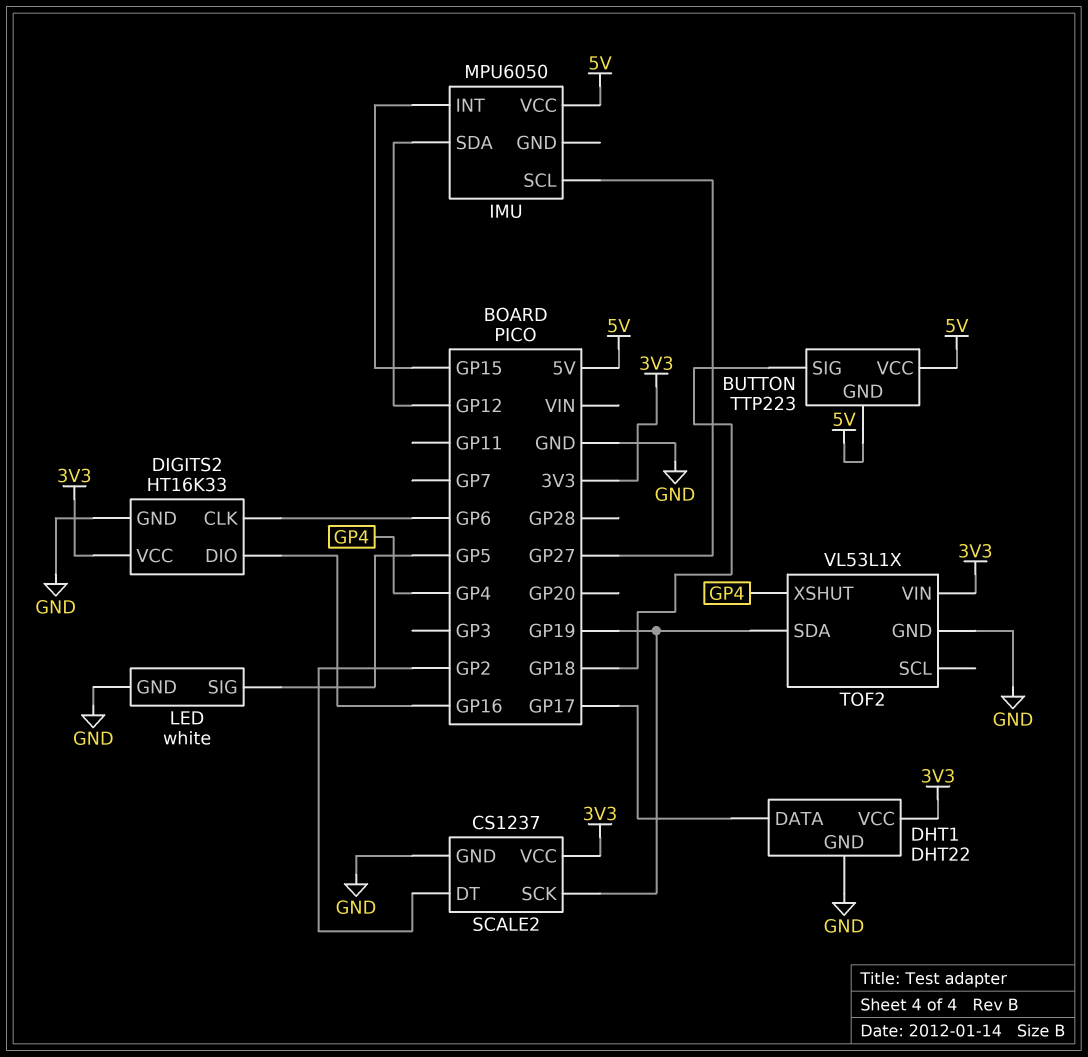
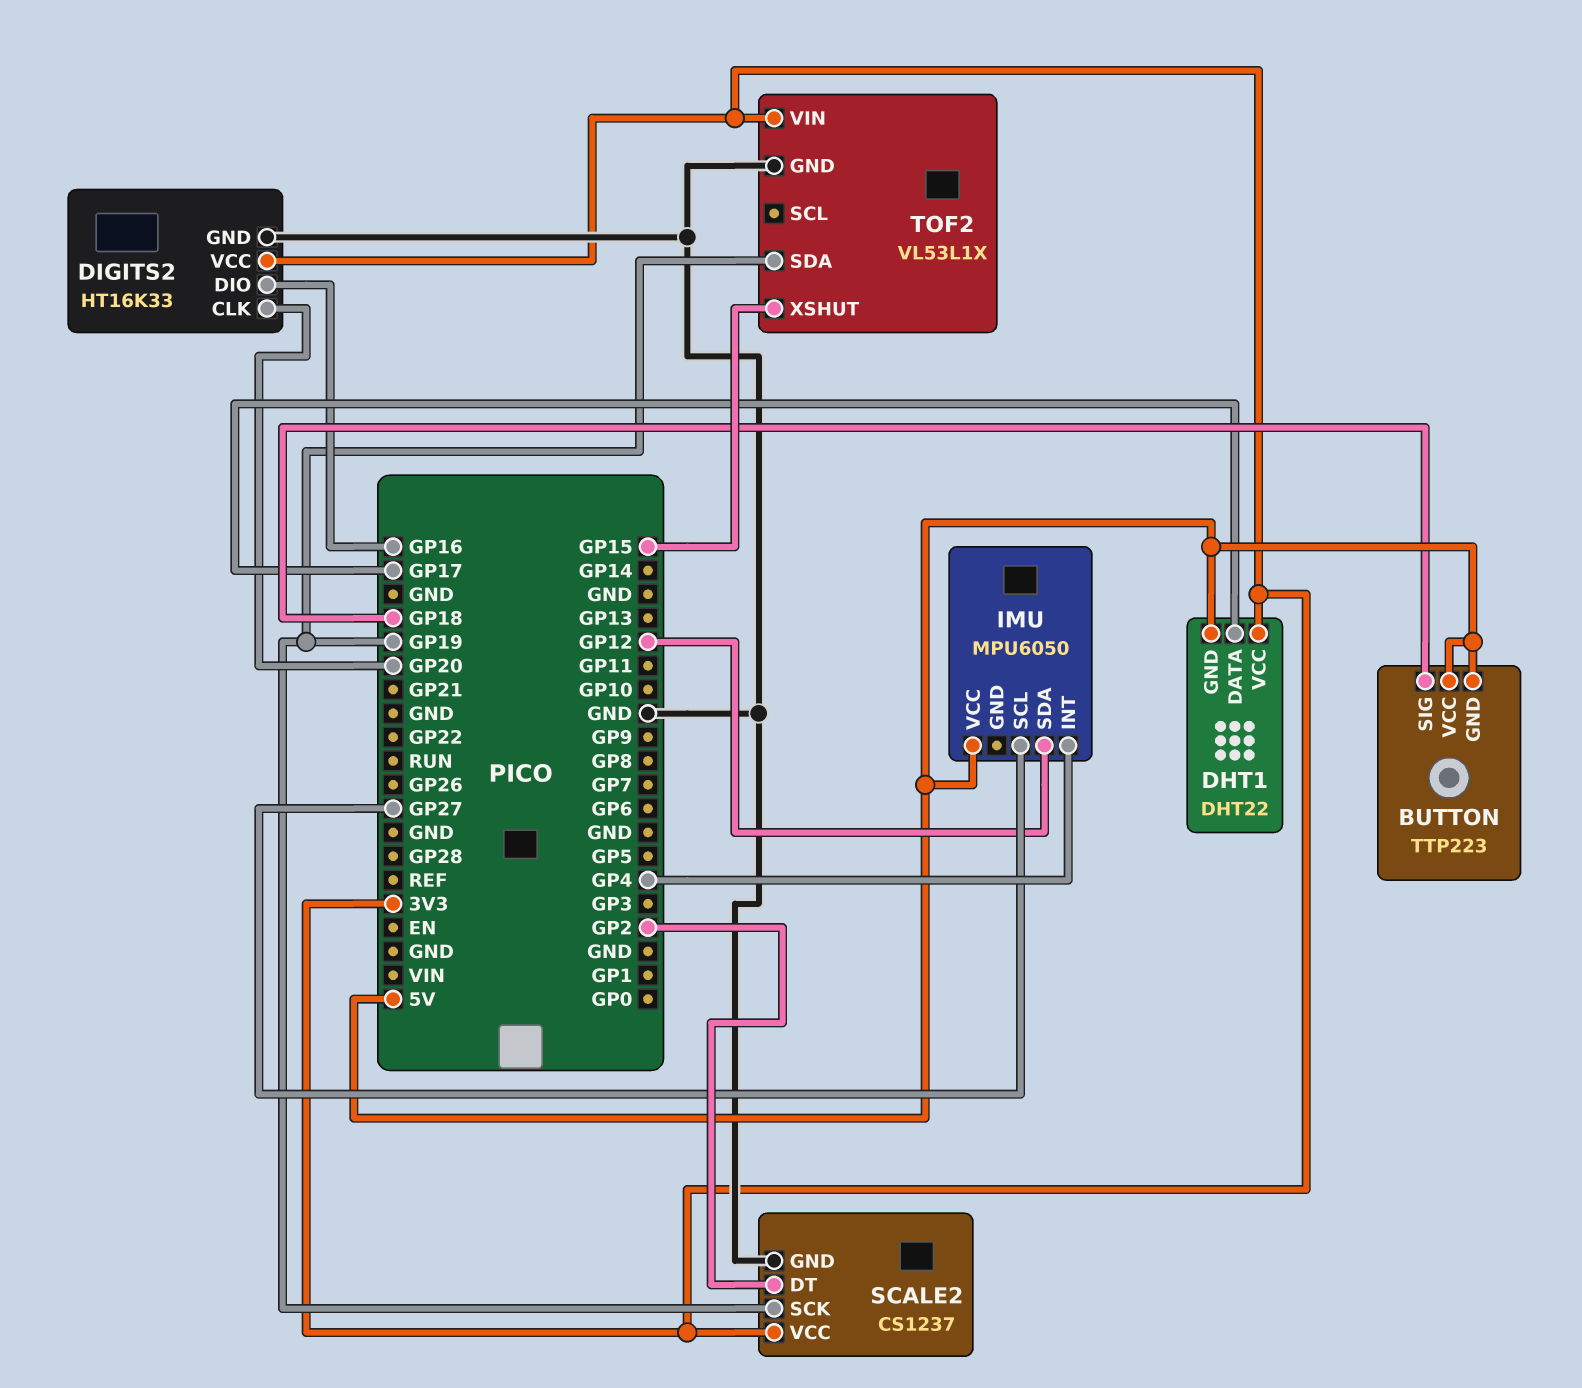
DHT1 pin GND: GND -> 5V
DIGITS2 pin CLK: GP6 -> GP20
IMU pin INT: GP15 -> GP4
LED: white -> none
LED pin GND: GND -> none
LED pin SIG: GP5 -> none
TOF2 pin XSHUT: GP4 -> GP15

